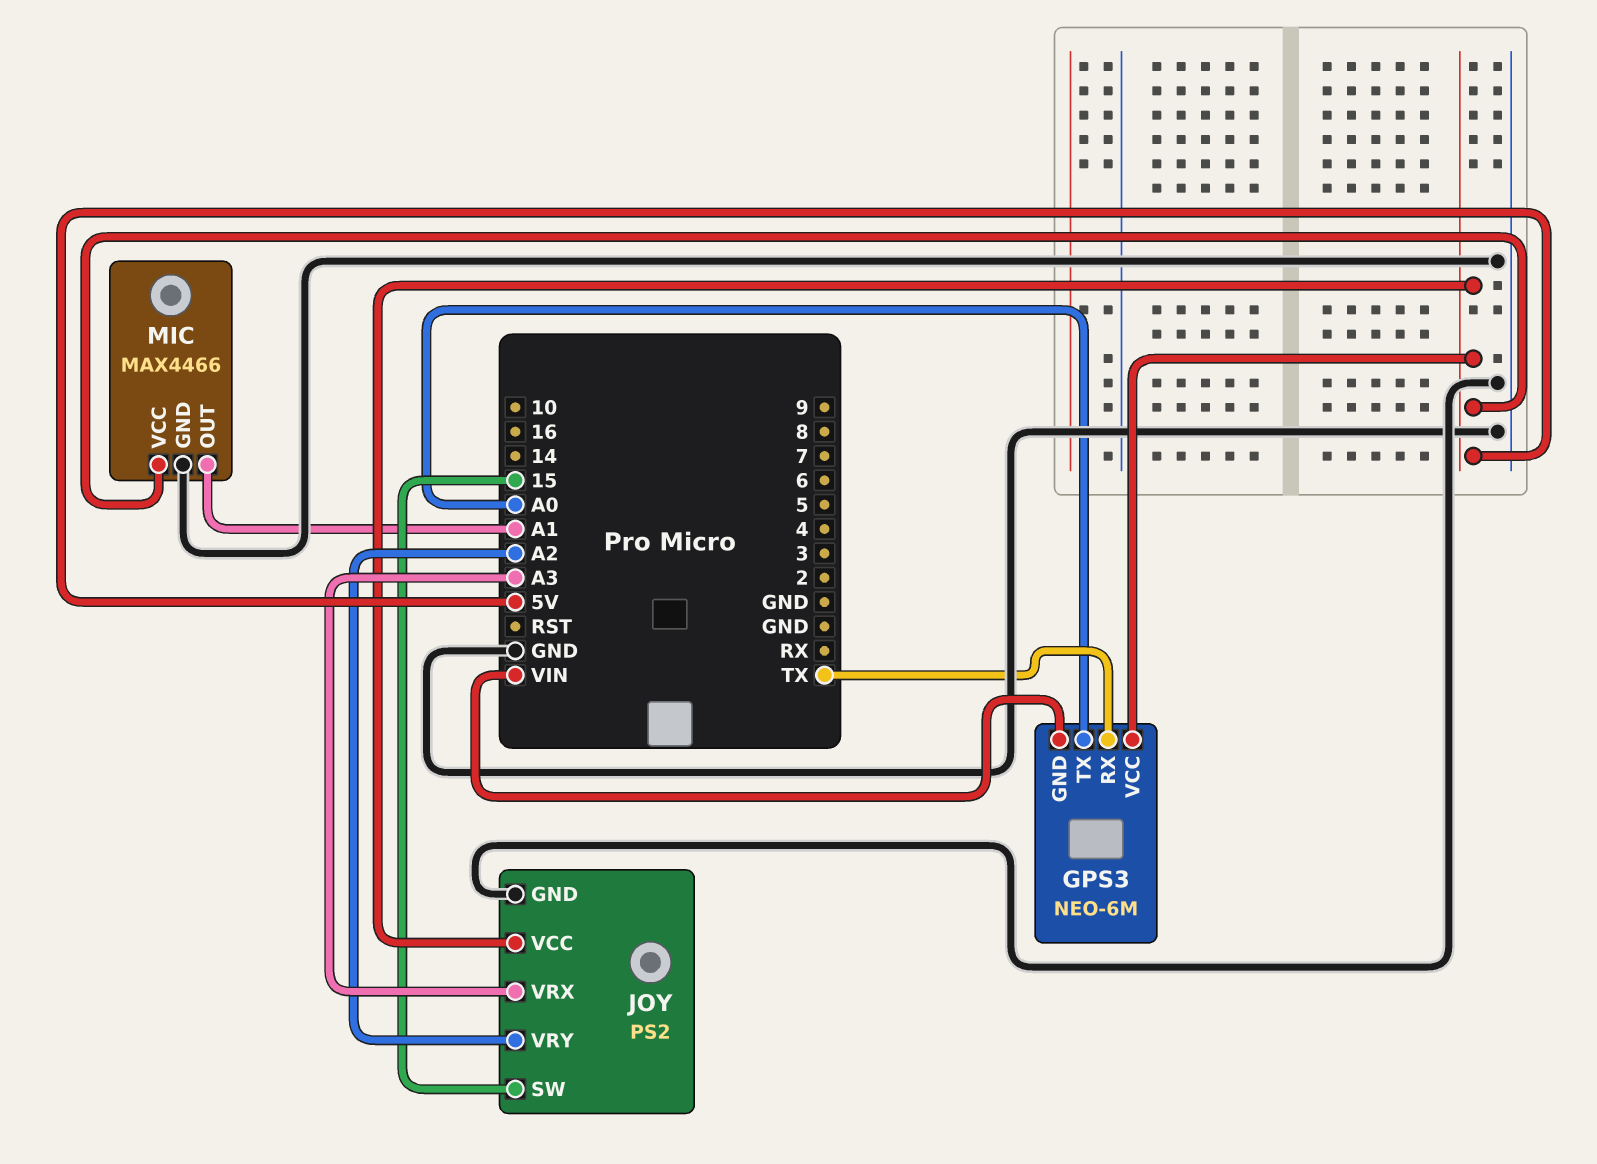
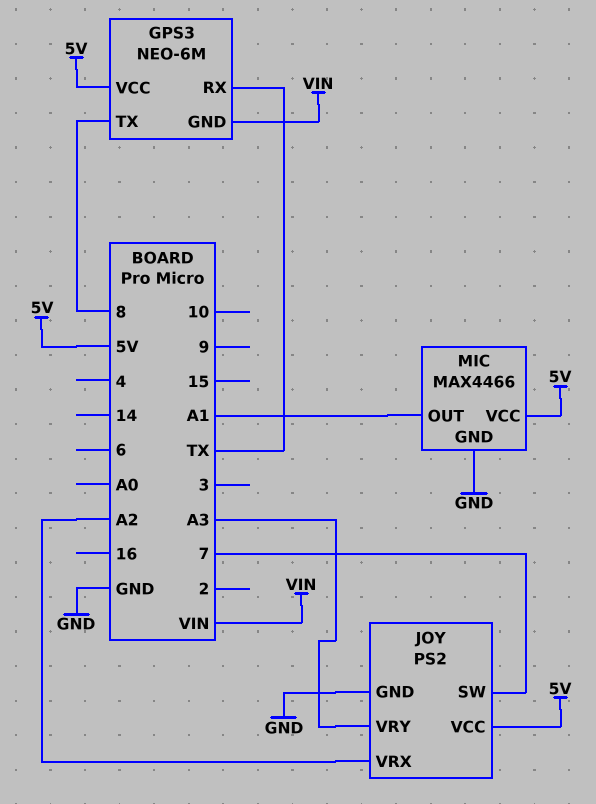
GPS3 pin TX: A0 -> 8
JOY pin SW: 15 -> 7
JOY pin VRX: A3 -> A2
JOY pin VRY: A2 -> A3

